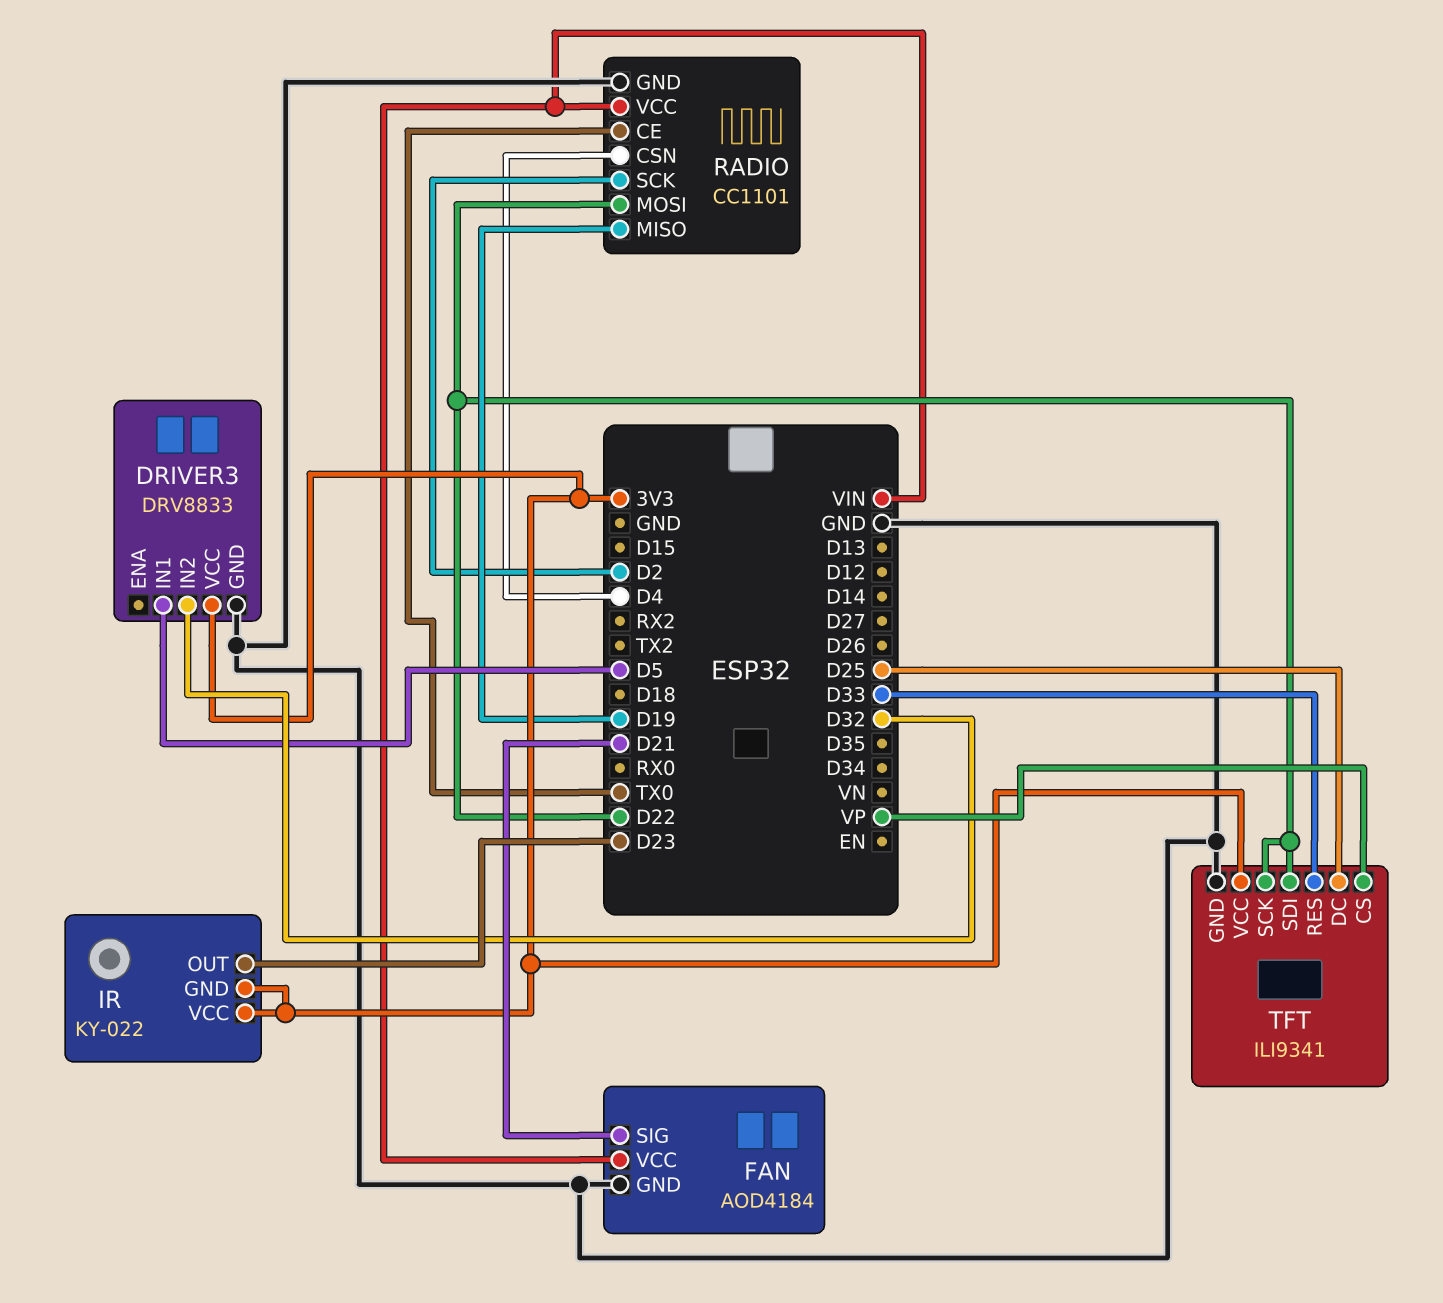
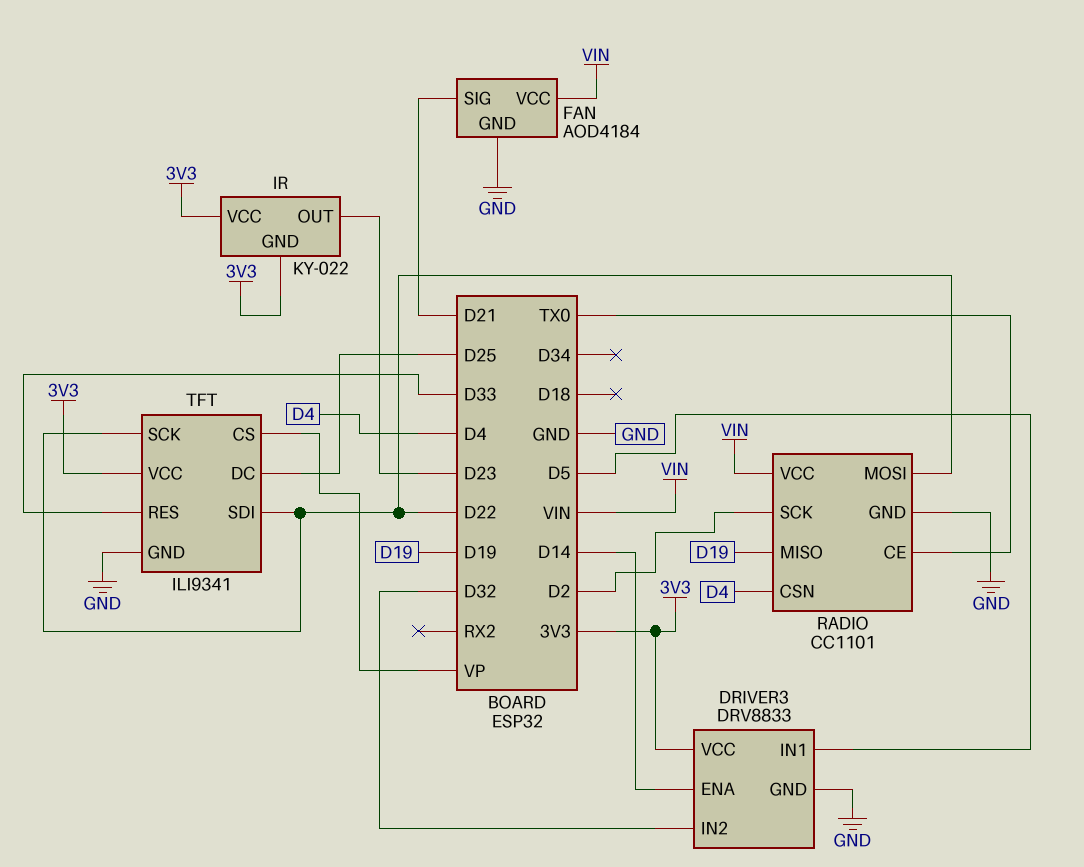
DRIVER3 pin ENA: none -> D14

